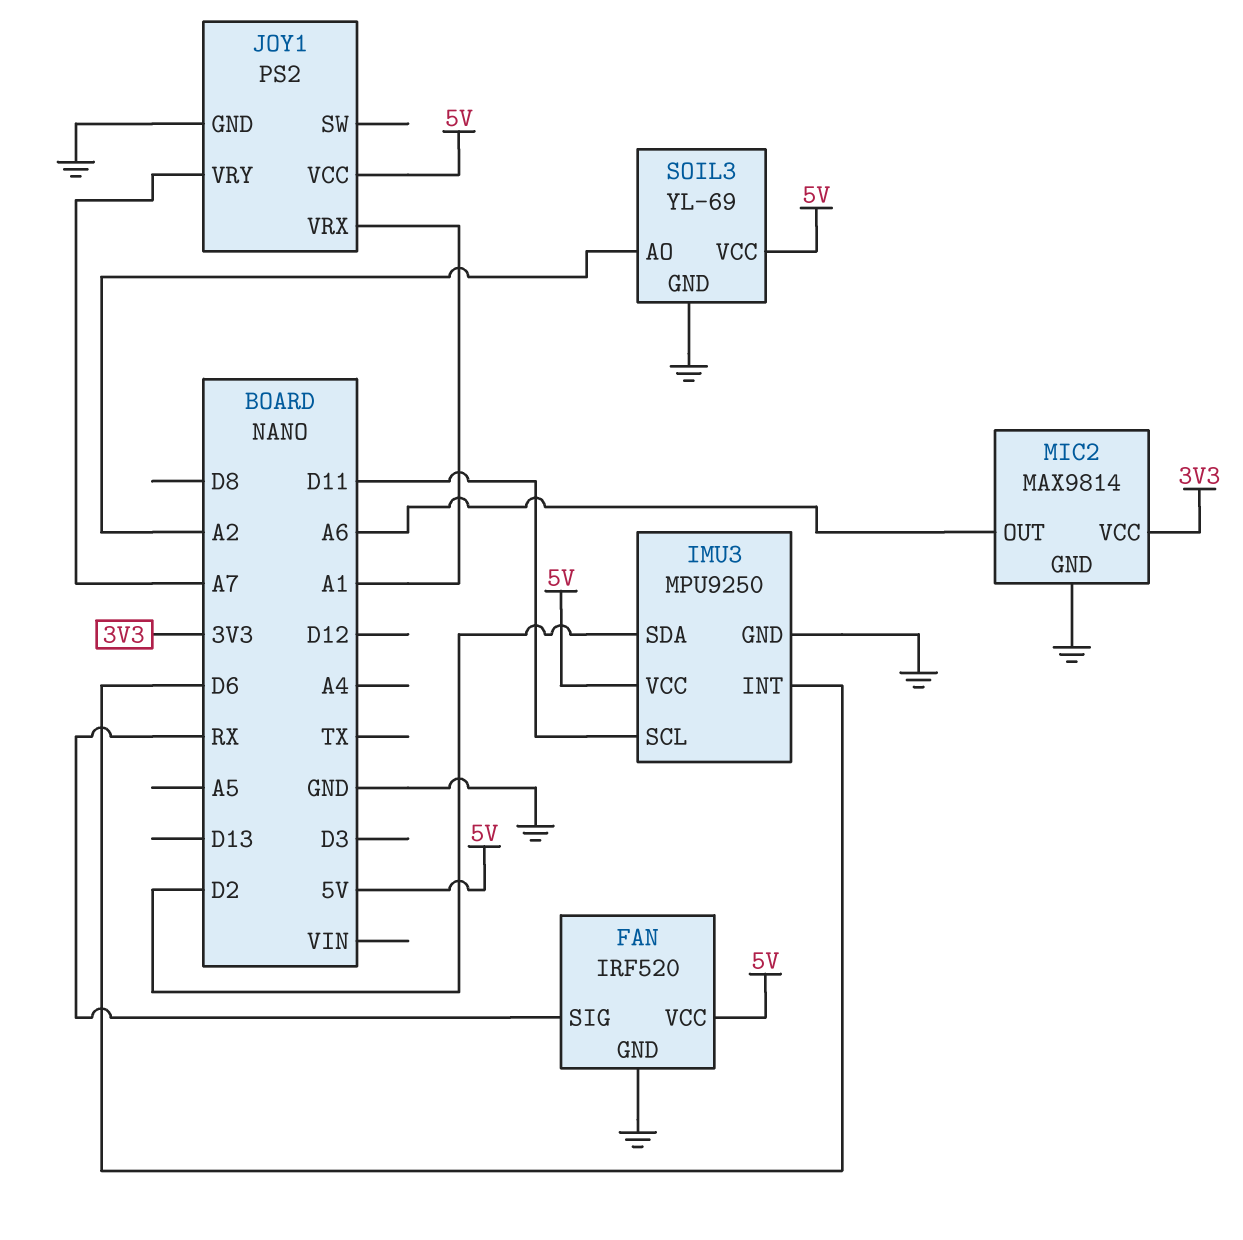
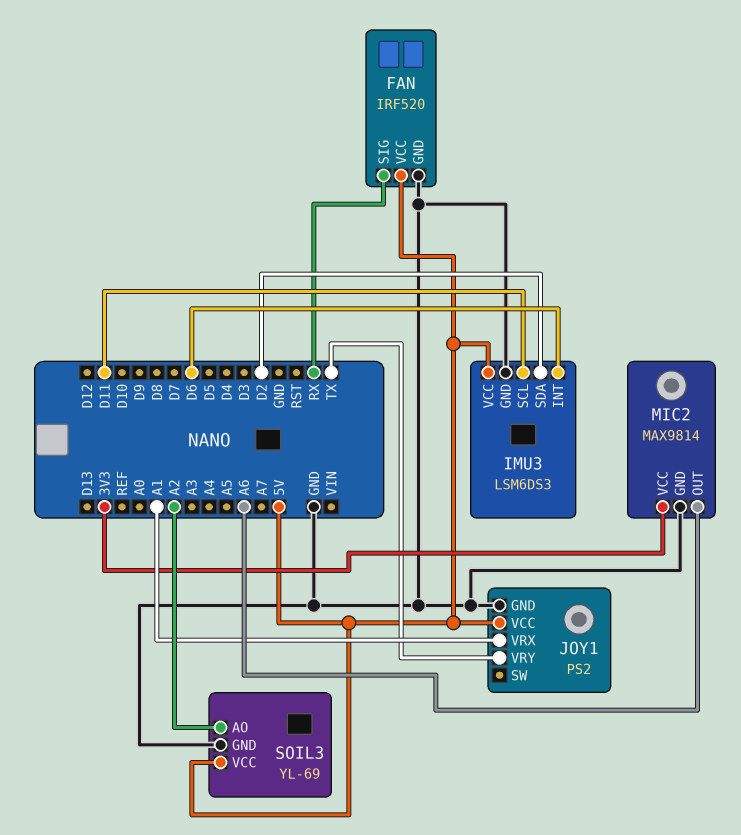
IMU3: MPU9250 -> LSM6DS3
JOY1 pin VRY: A7 -> TX

